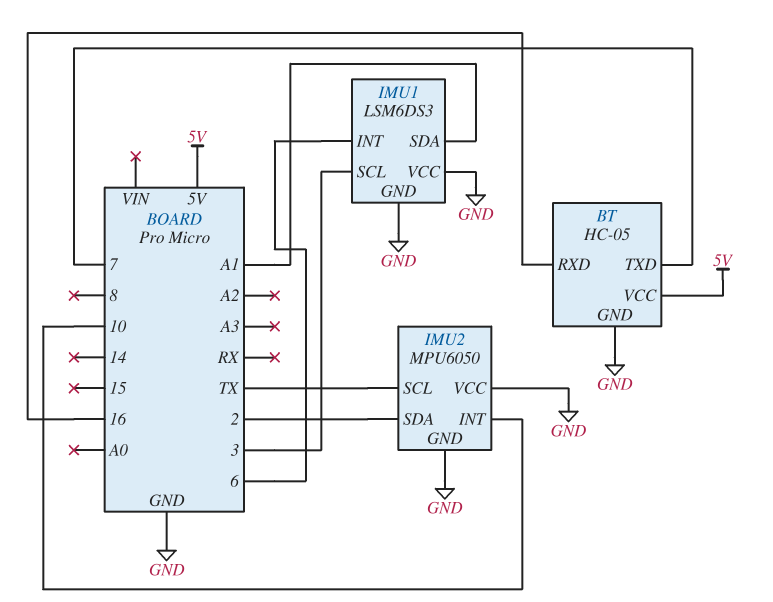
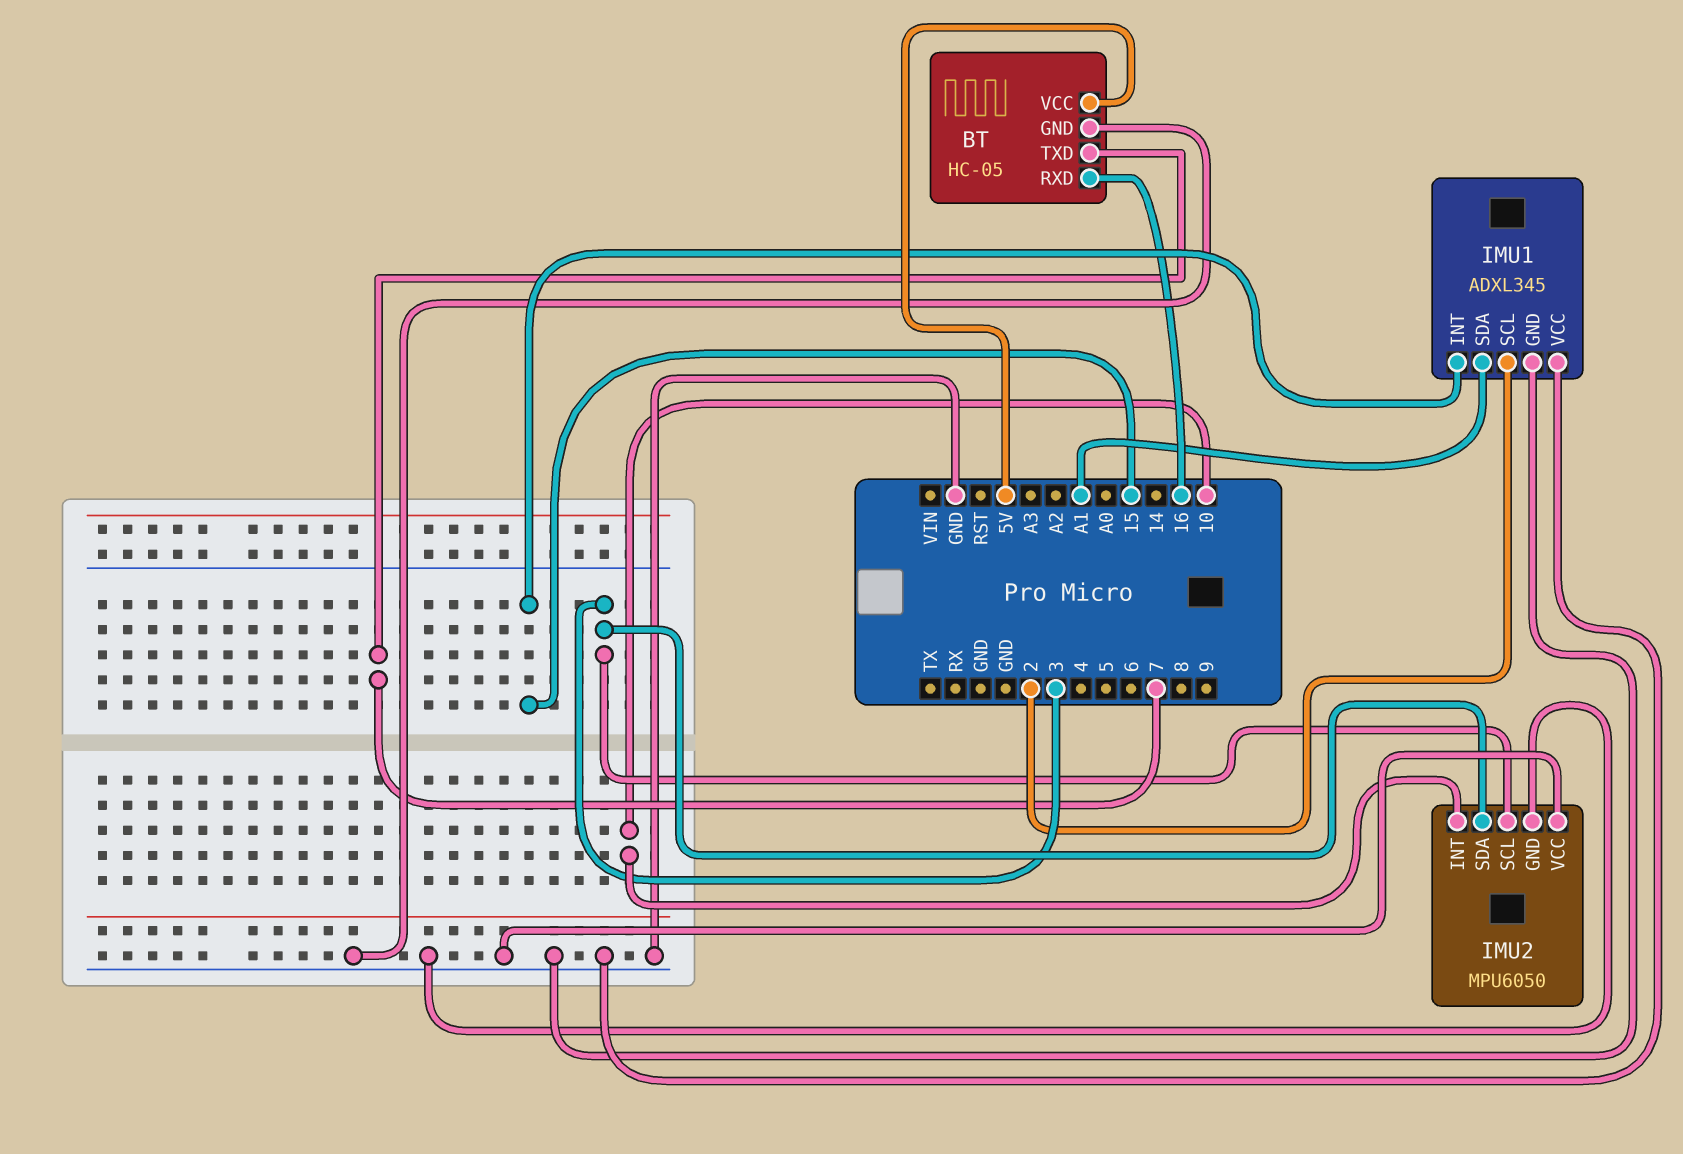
IMU1: LSM6DS3 -> ADXL345
IMU1 pin INT: 6 -> 15
IMU1 pin SCL: 3 -> 2
IMU2 pin SCL: TX -> 3
IMU2 pin SDA: 2 -> 3

